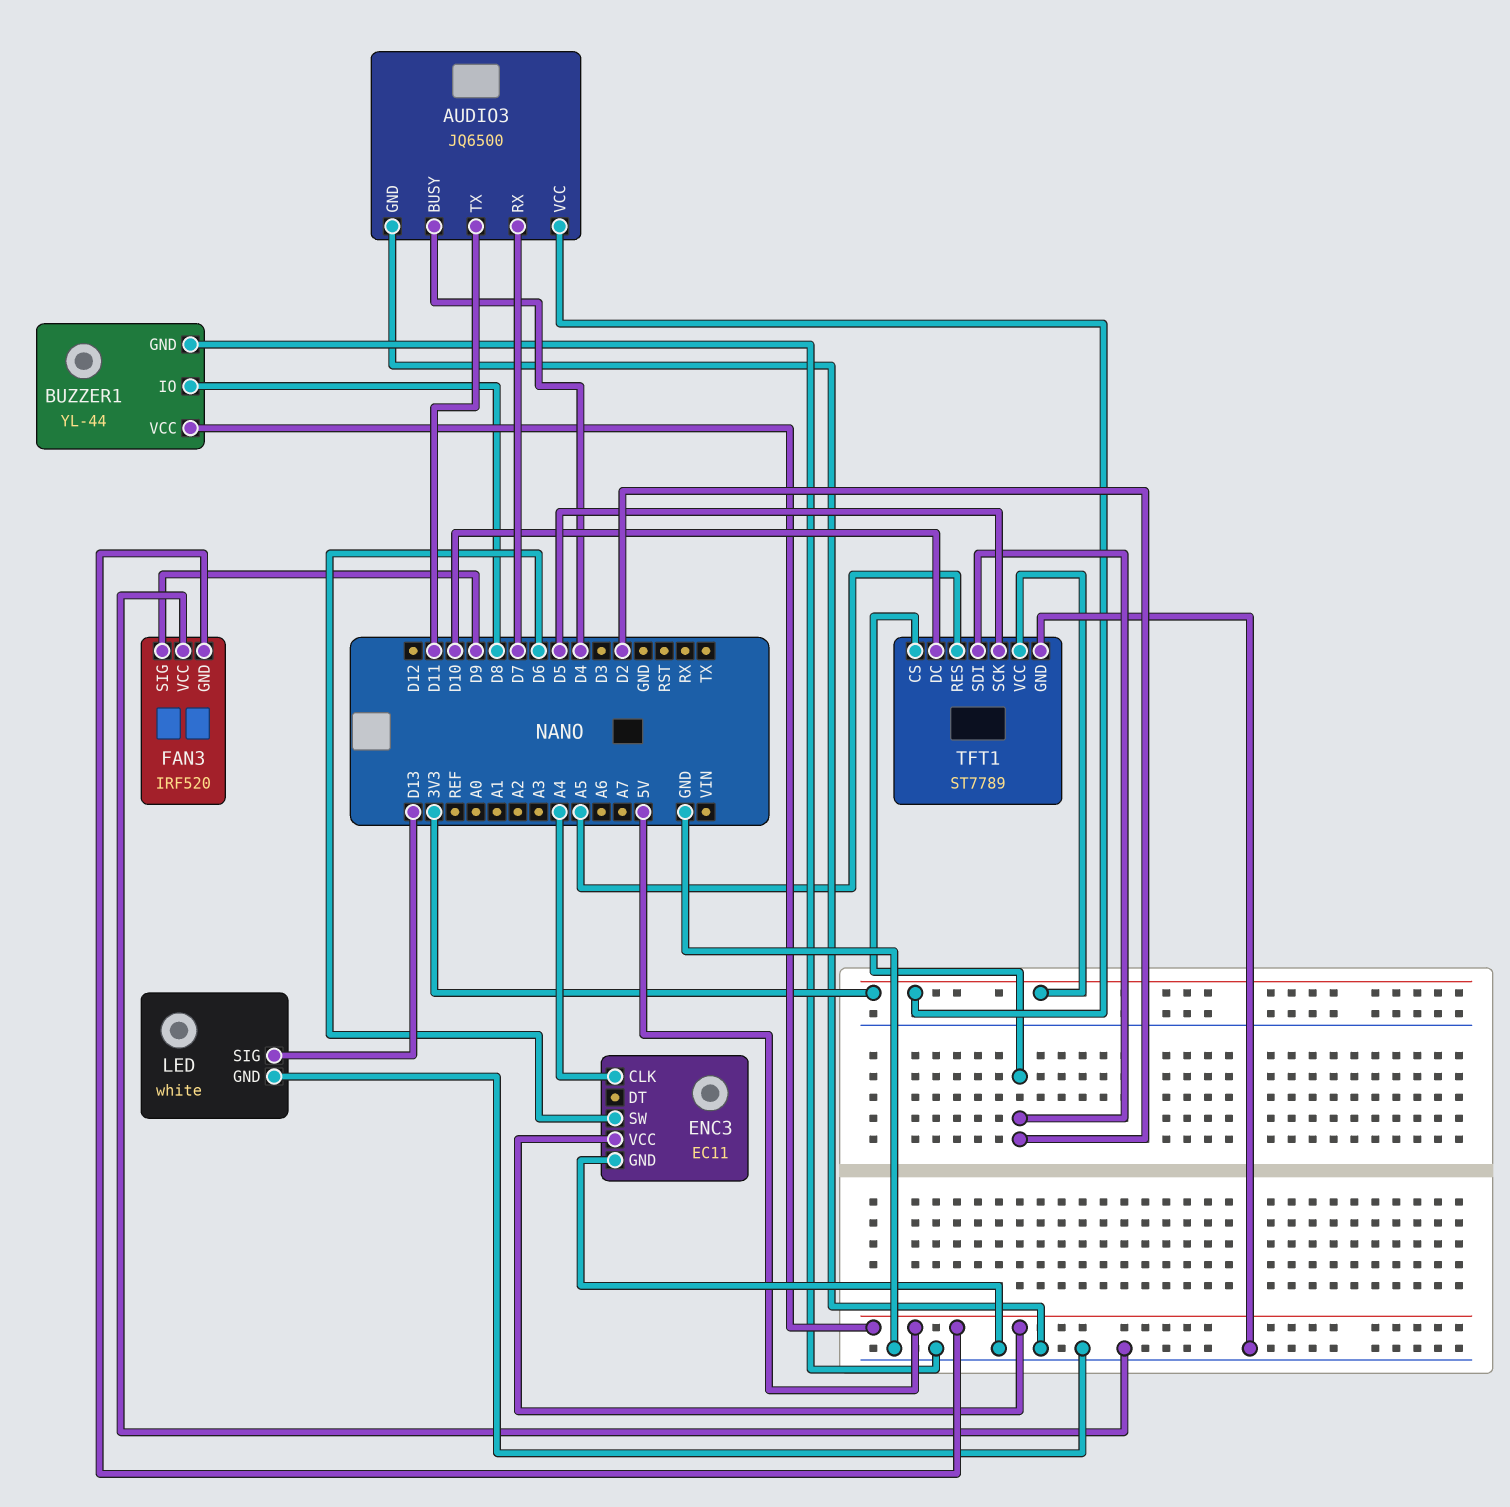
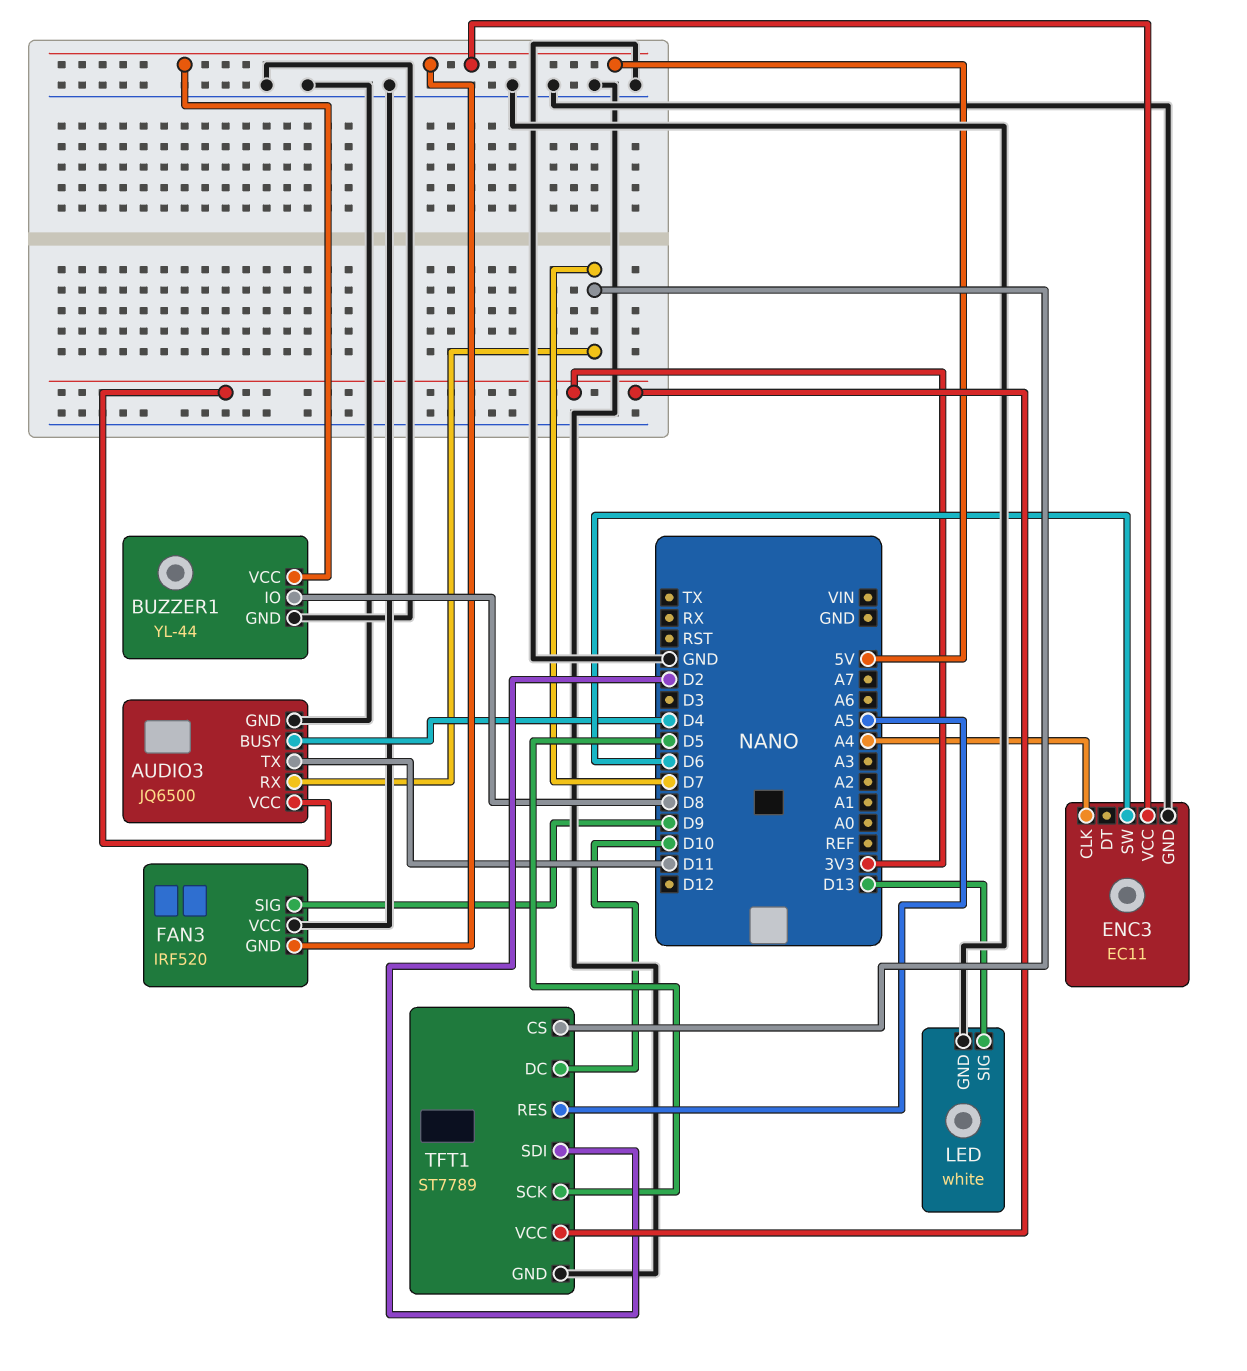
TFT1 pin CS: D2 -> D7

